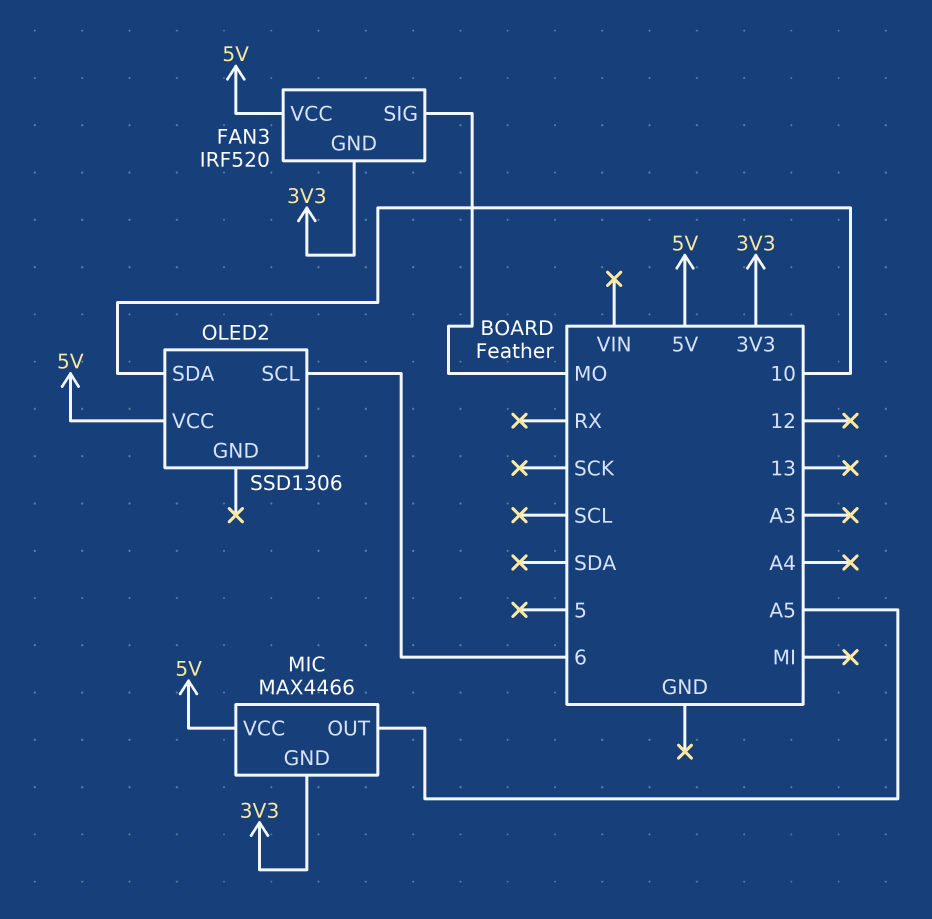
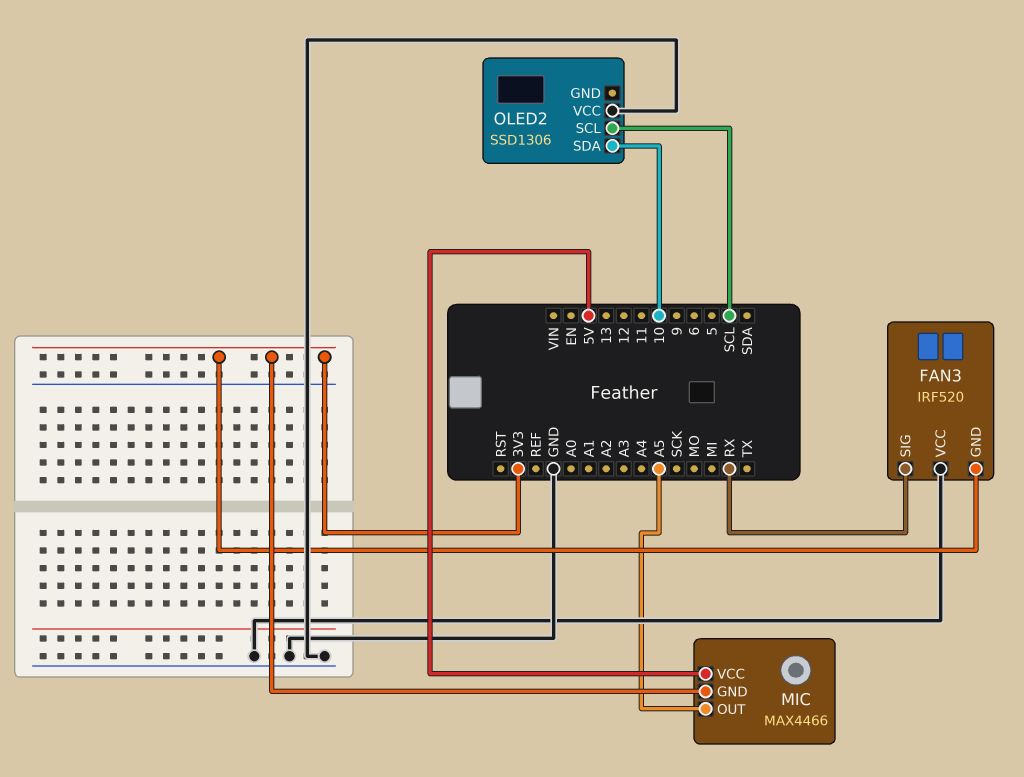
FAN3 pin SIG: MO -> RX
FAN3 pin VCC: 5V -> GND
OLED2 pin SCL: 6 -> SCL
OLED2 pin VCC: 5V -> GND

